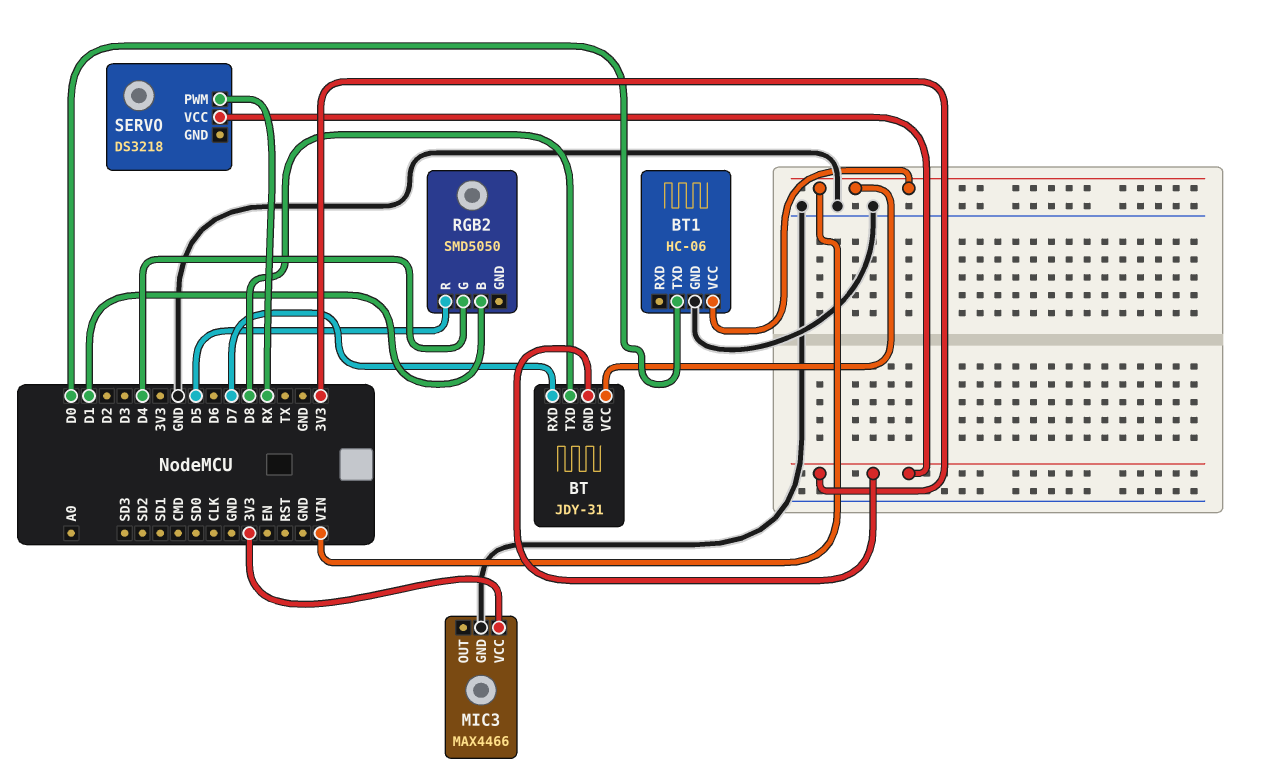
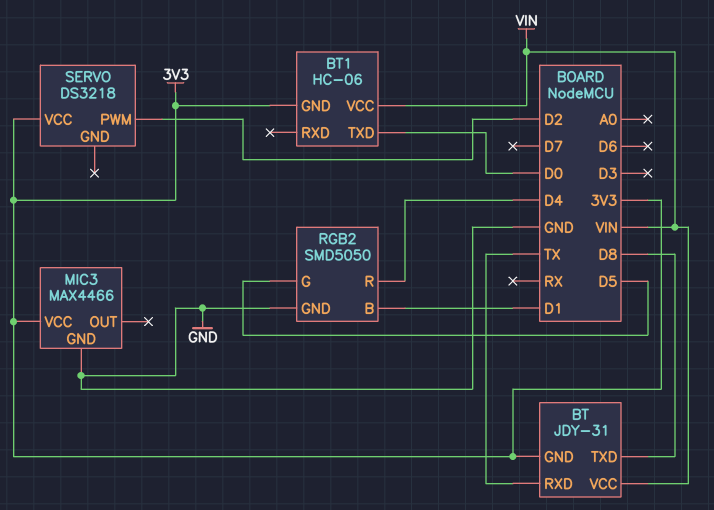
BT pin RXD: D7 -> TX
BT1 pin GND: GND -> 3V3
RGB2 pin G: D4 -> D5
RGB2 pin GND: none -> GND
RGB2 pin R: D5 -> D4
SERVO pin PWM: RX -> D2

